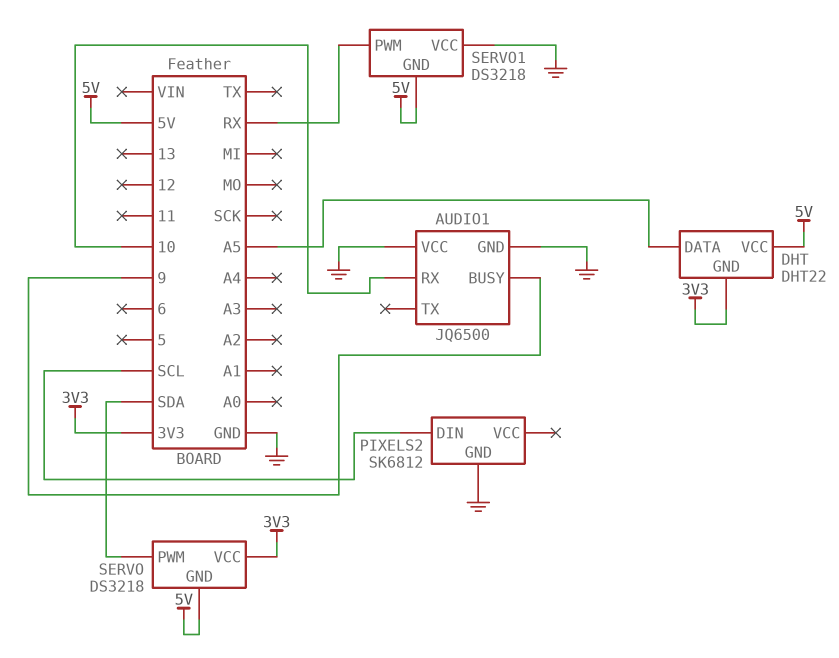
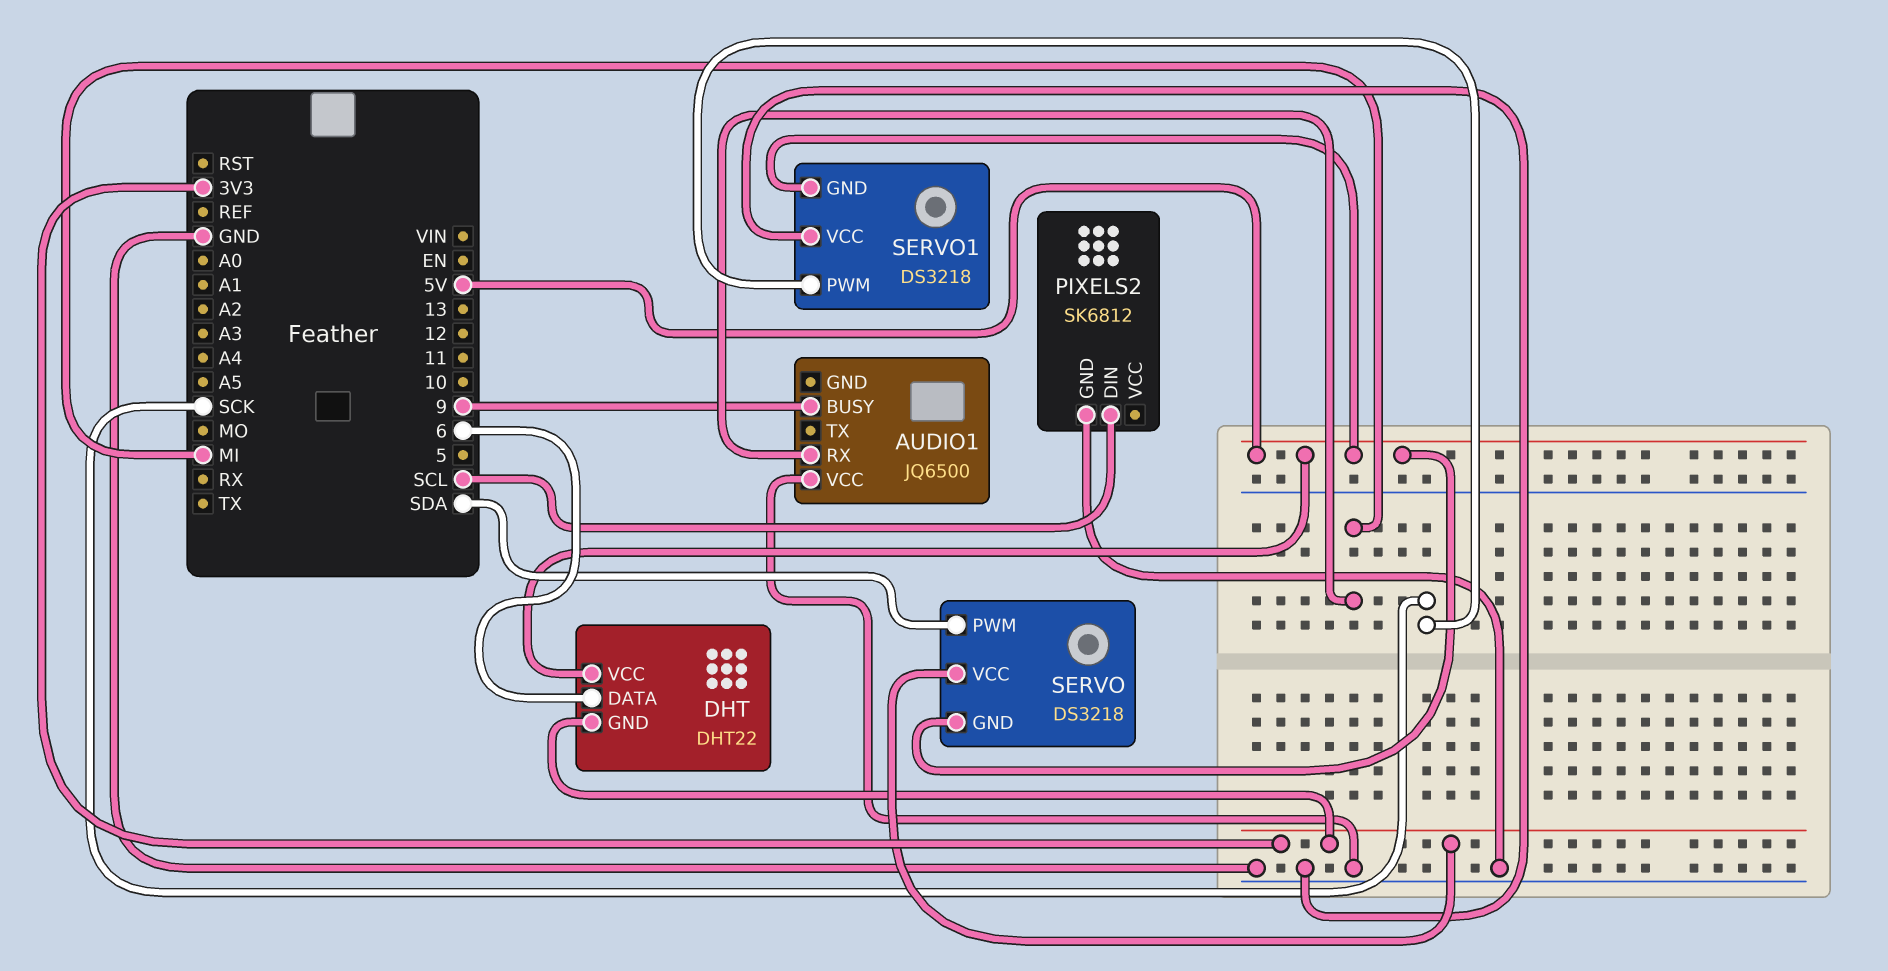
AUDIO1 pin GND: GND -> none
AUDIO1 pin RX: 10 -> MI
DHT pin DATA: A5 -> 6
SERVO1 pin PWM: RX -> SCK

